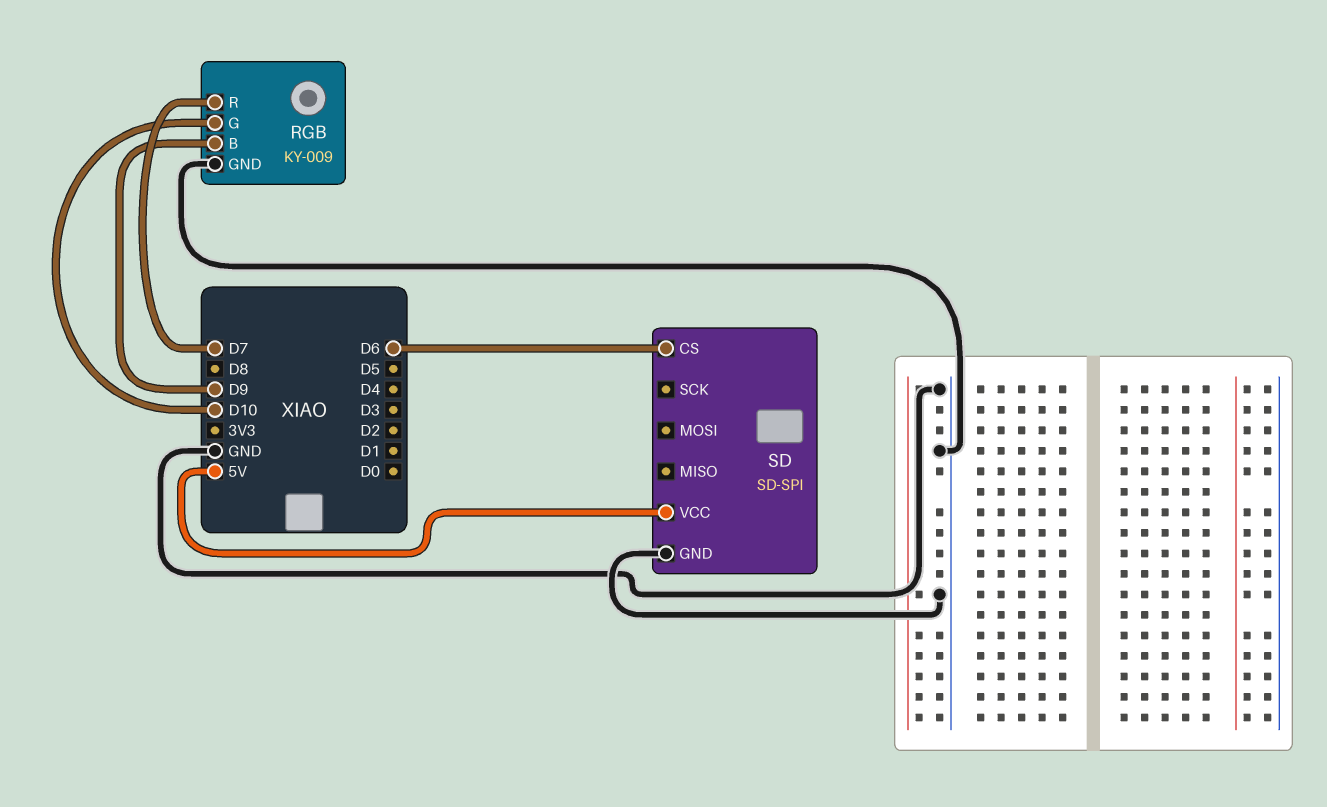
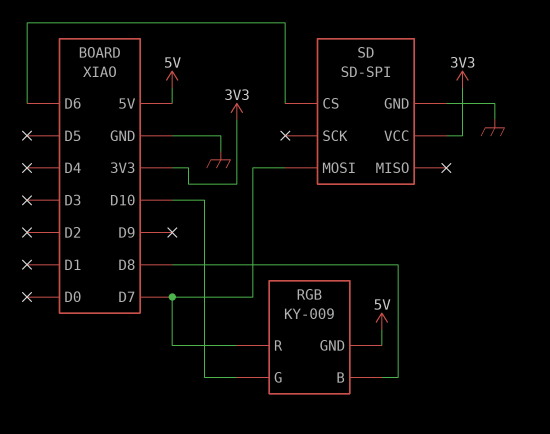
RGB pin B: D9 -> D8
RGB pin GND: GND -> 5V
SD pin MOSI: none -> D7
SD pin VCC: 5V -> 3V3

